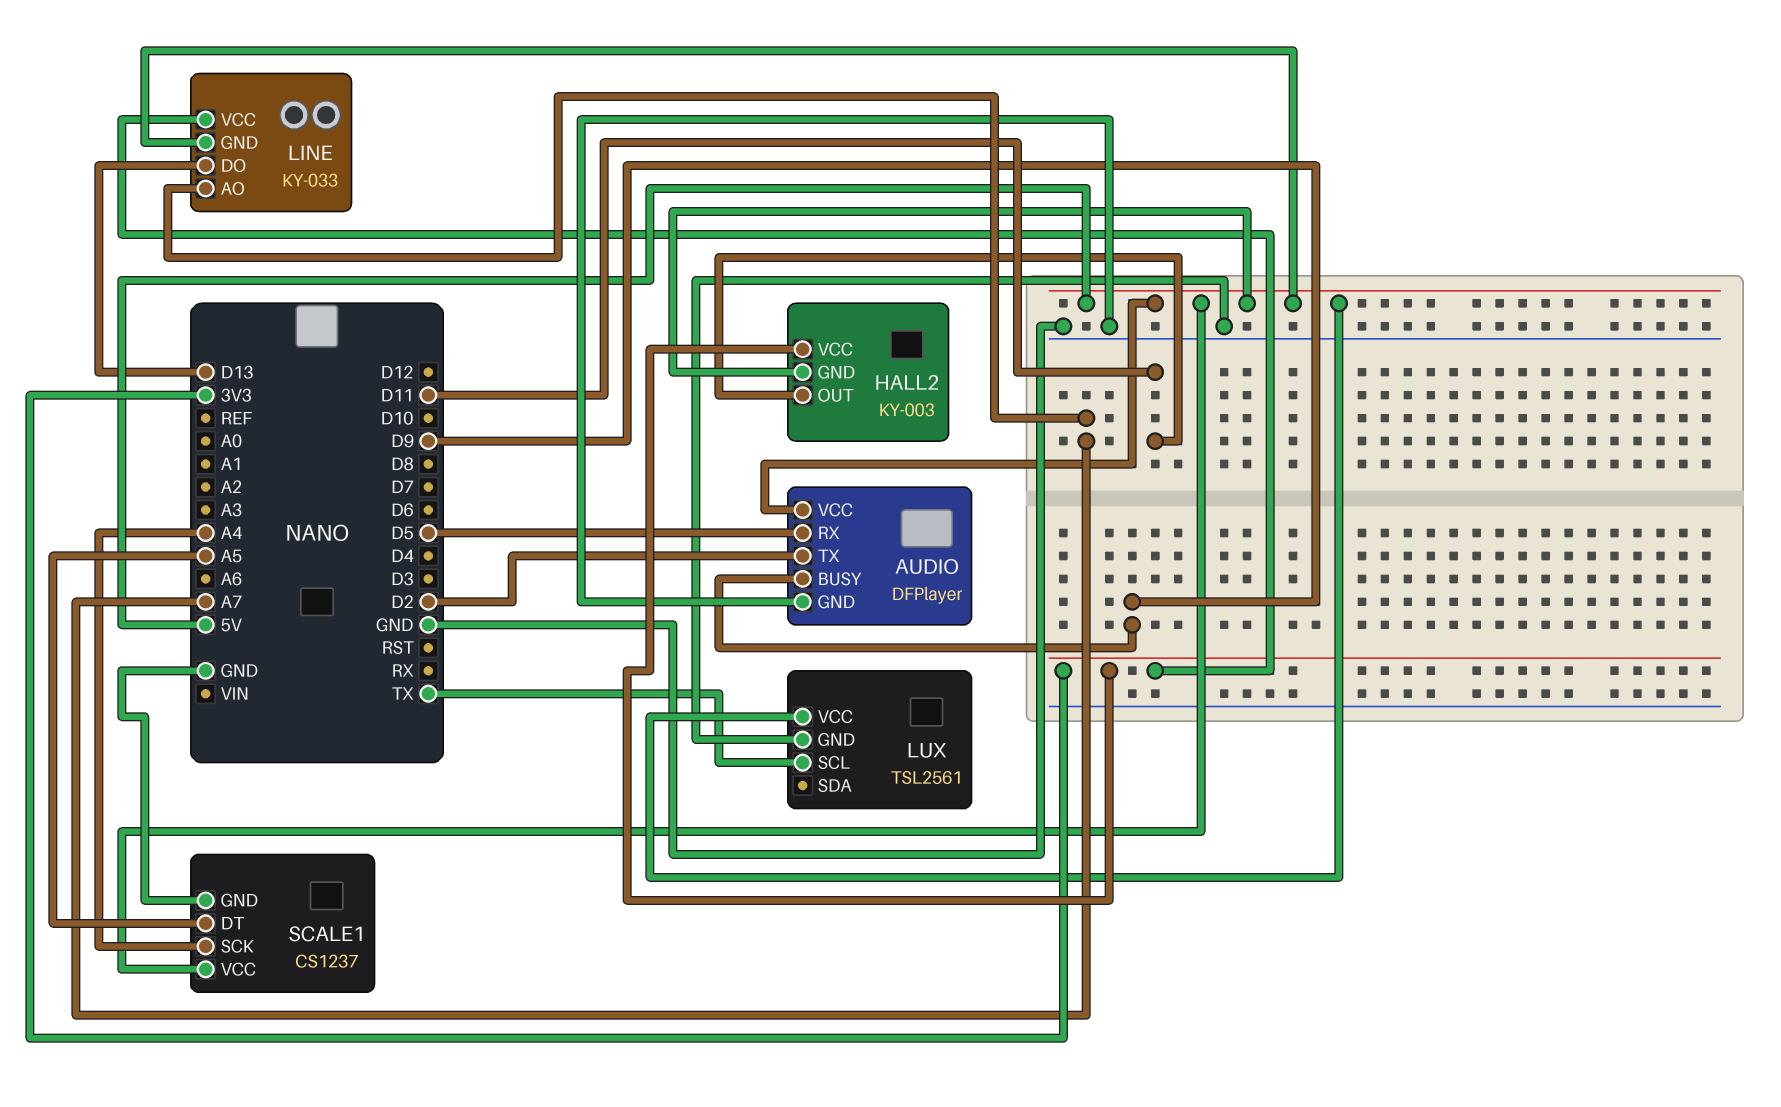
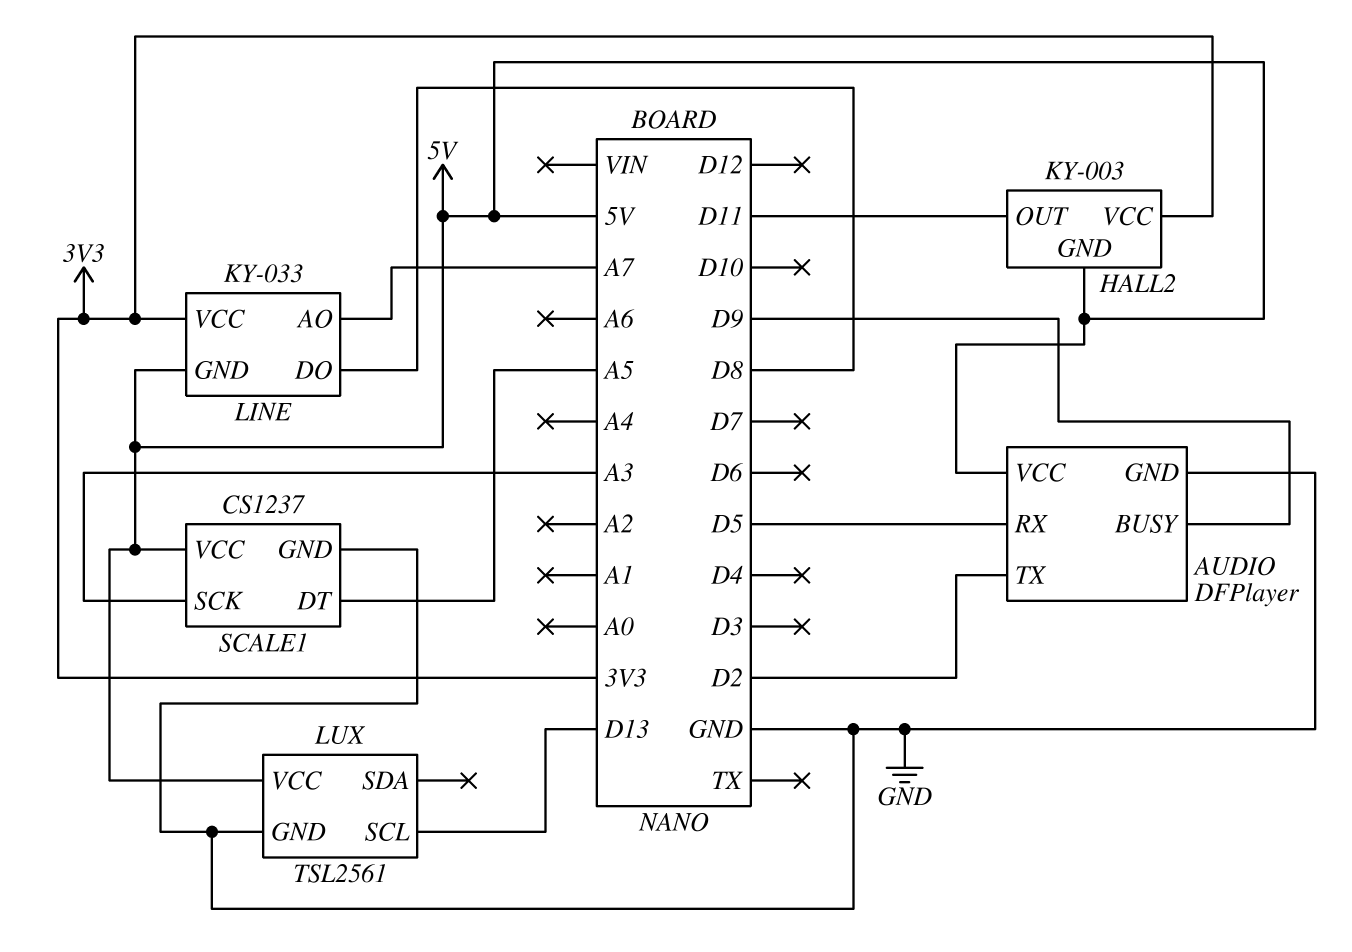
LINE pin DO: D13 -> D8
LUX pin SCL: TX -> D13
SCALE1 pin SCK: A4 -> A3

